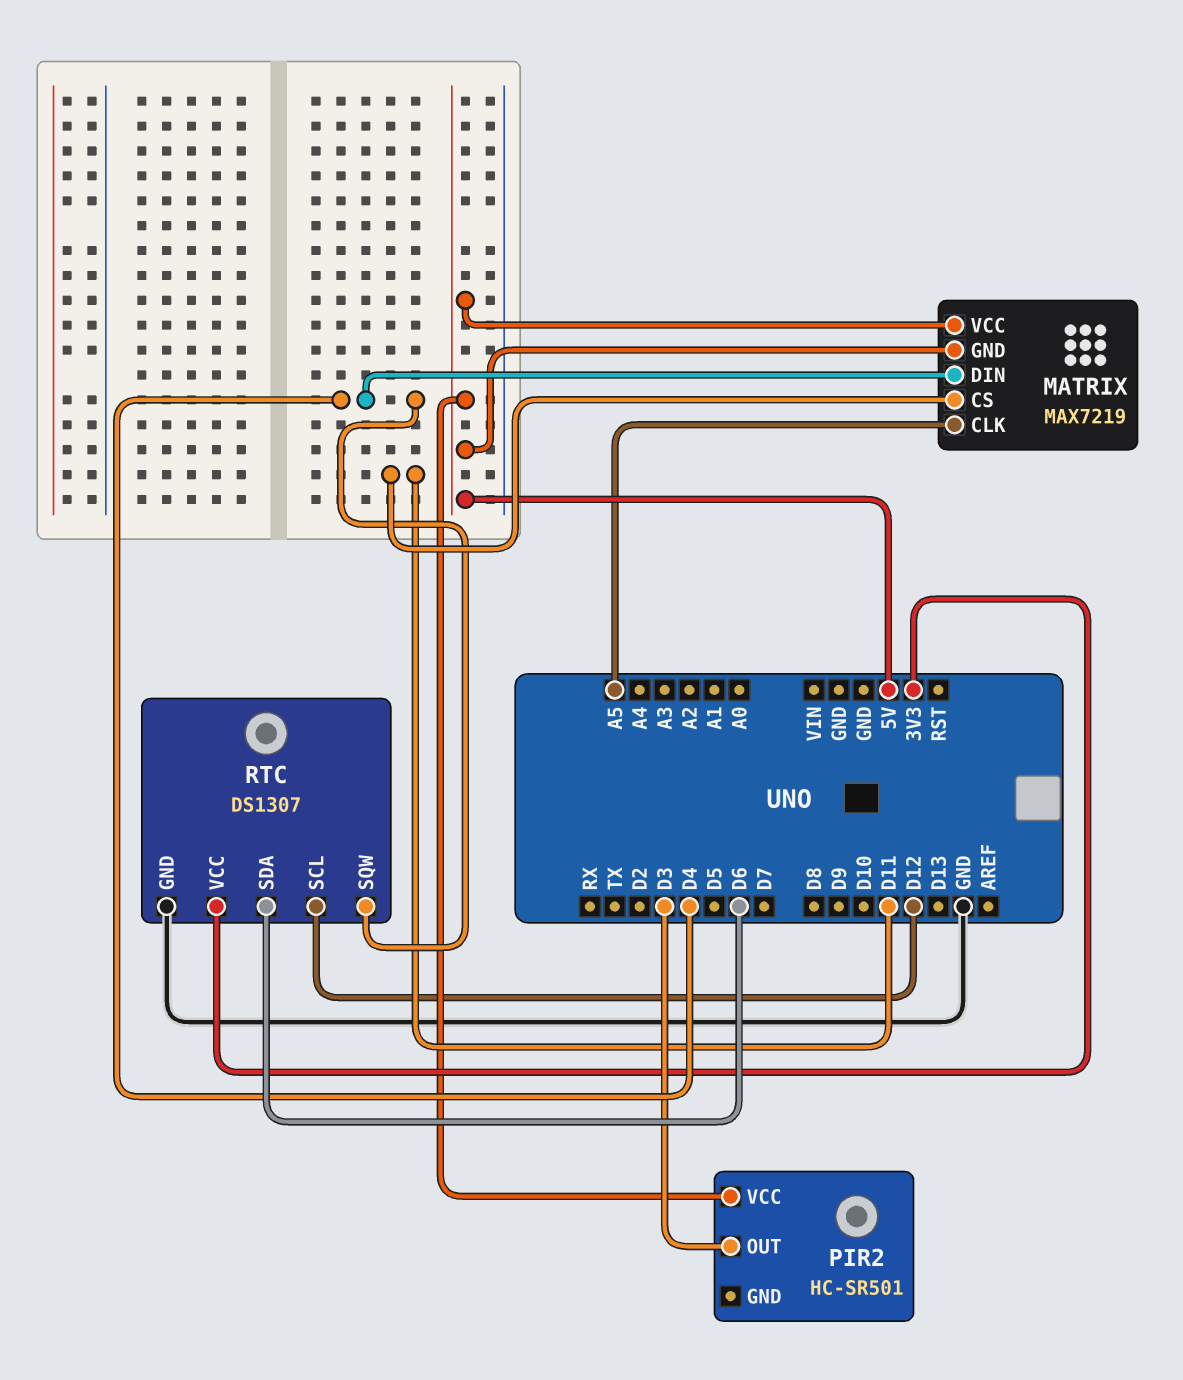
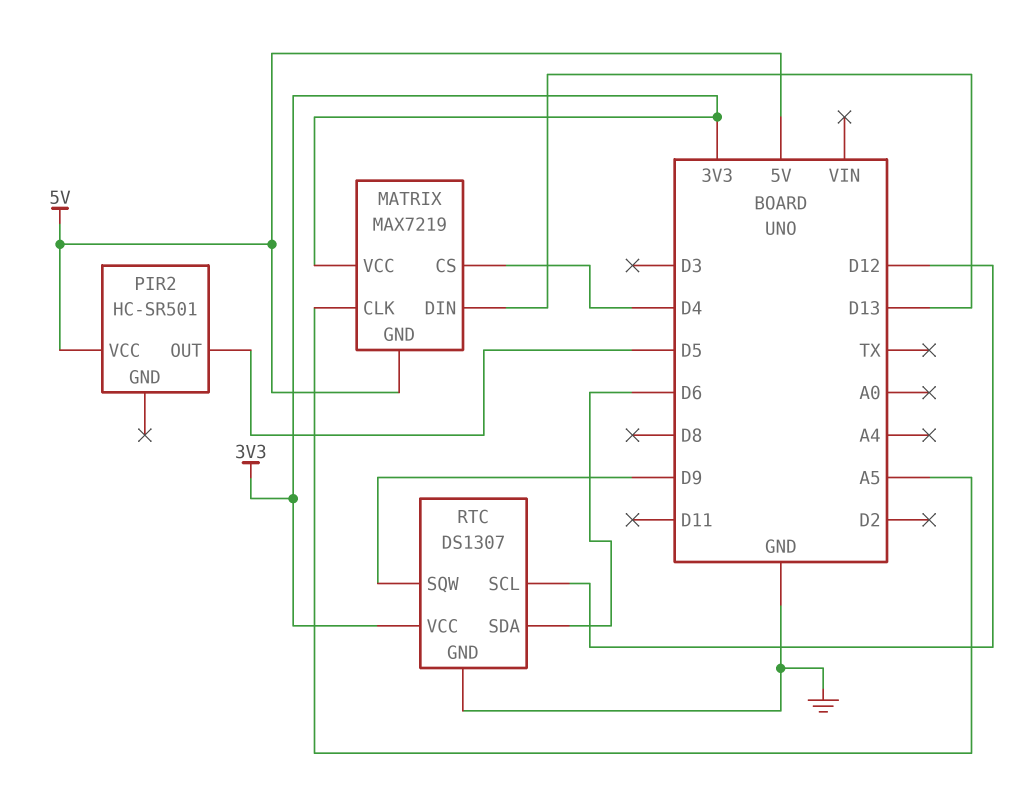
MATRIX pin CS: D11 -> D4
MATRIX pin DIN: D4 -> D13
MATRIX pin VCC: 5V -> 3V3
PIR2 pin OUT: D3 -> D5
RTC pin SQW: D4 -> D9

